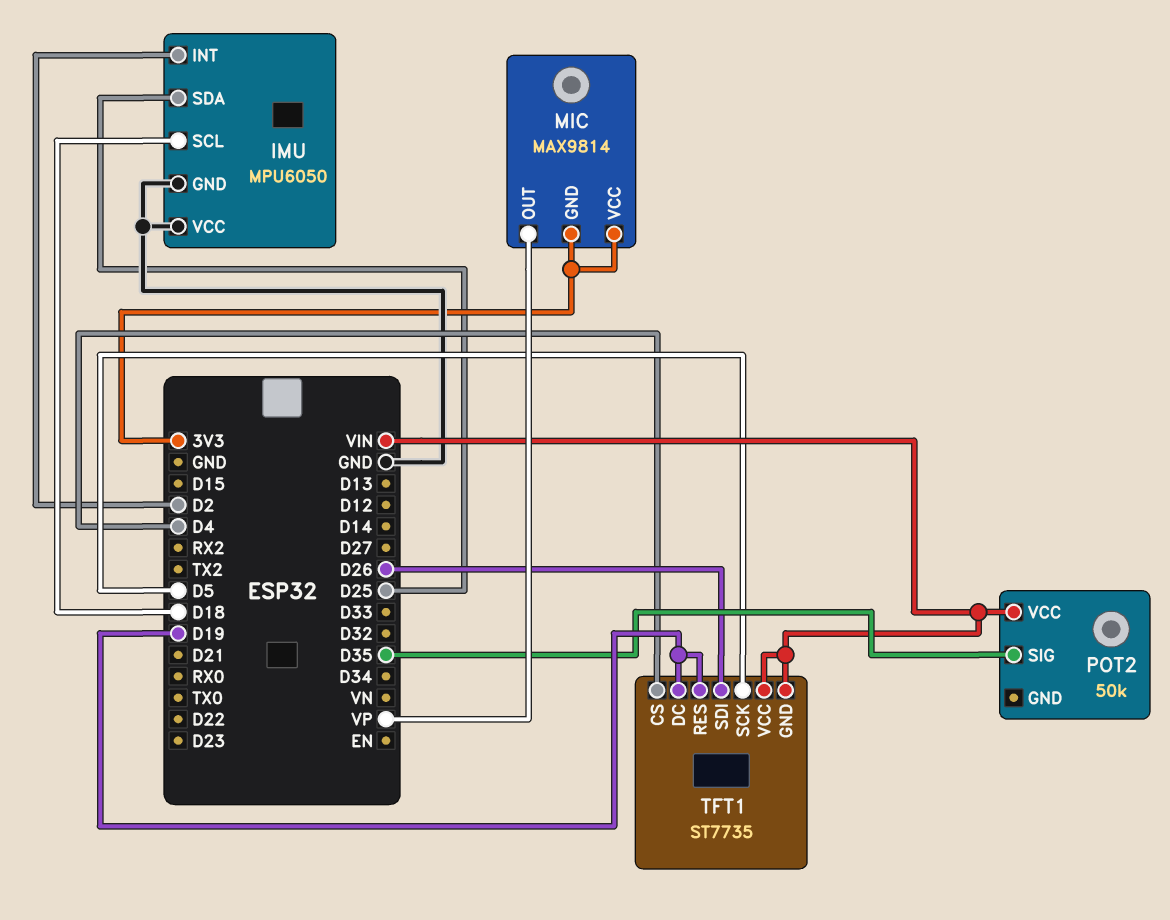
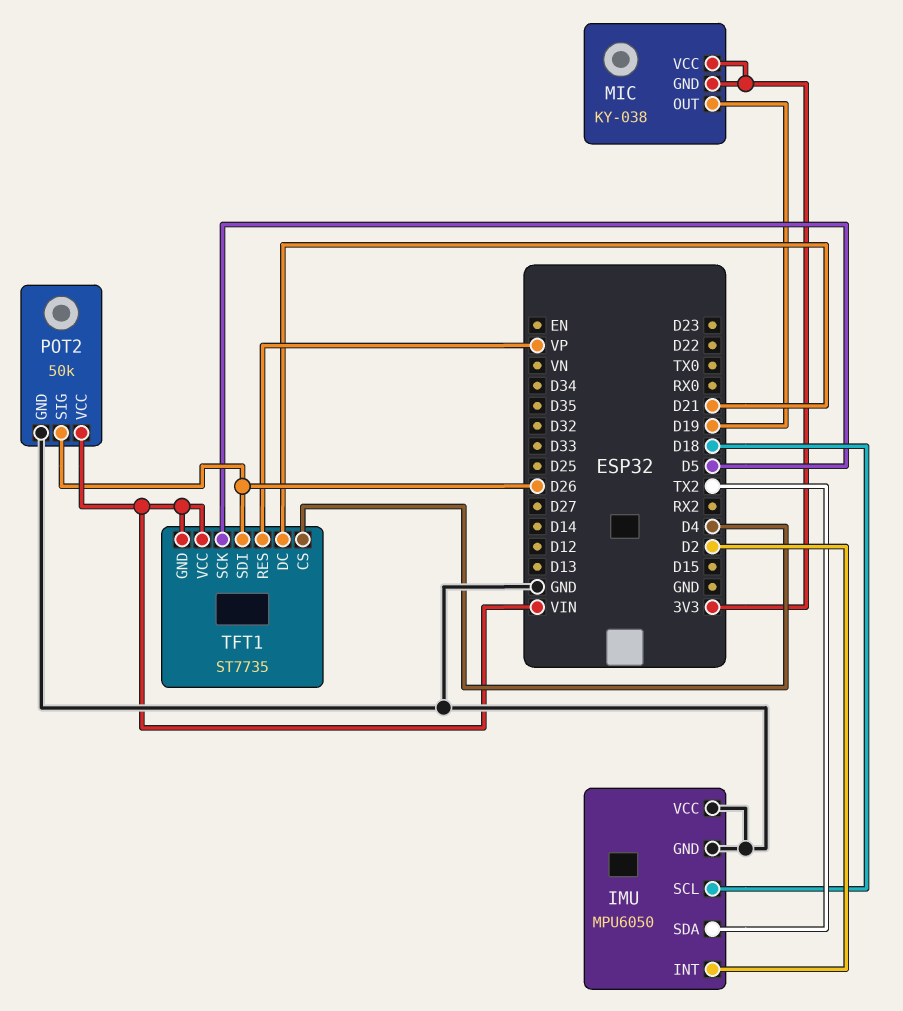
IMU pin SDA: D25 -> TX2
MIC: MAX9814 -> KY-038
MIC pin OUT: VP -> D19
POT2 pin GND: none -> GND
POT2 pin SIG: D35 -> D26
TFT1 pin DC: D19 -> D21
TFT1 pin RES: D19 -> VP

